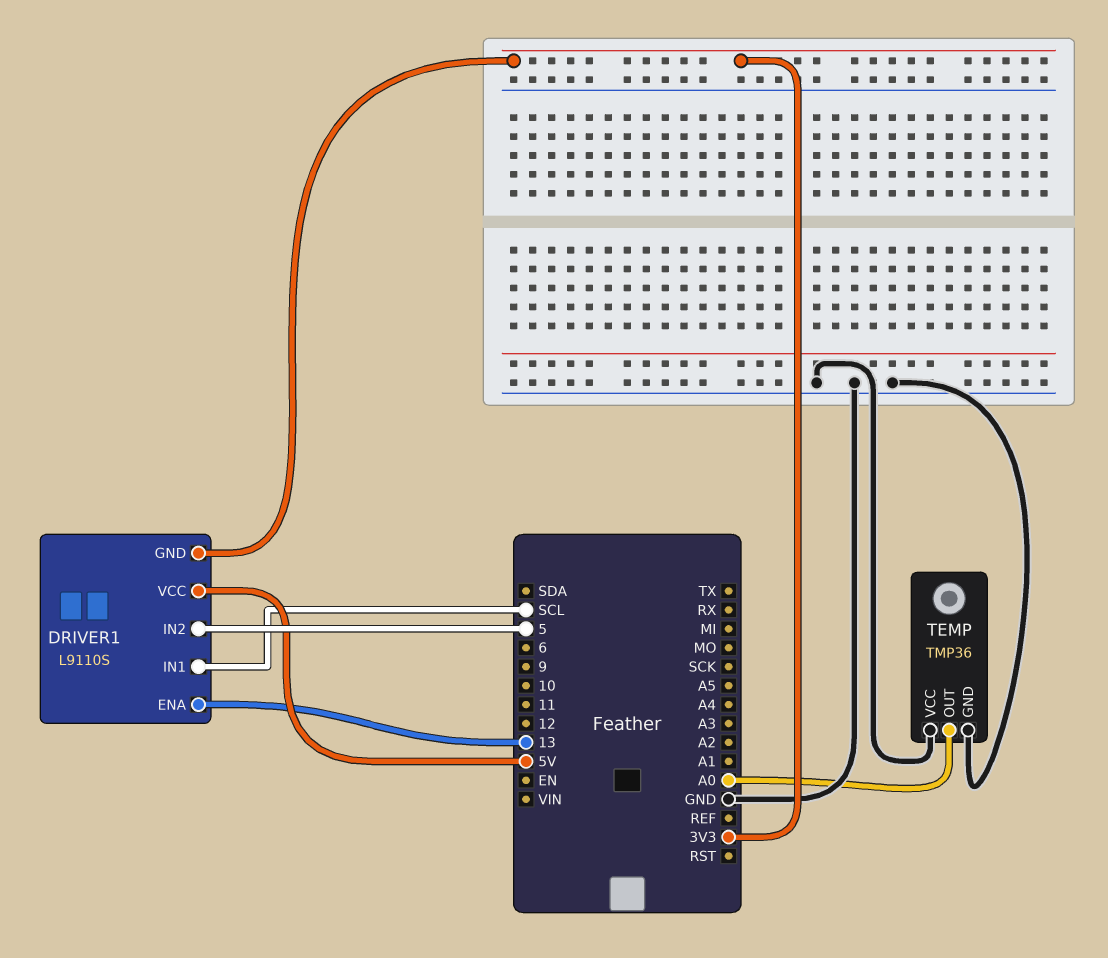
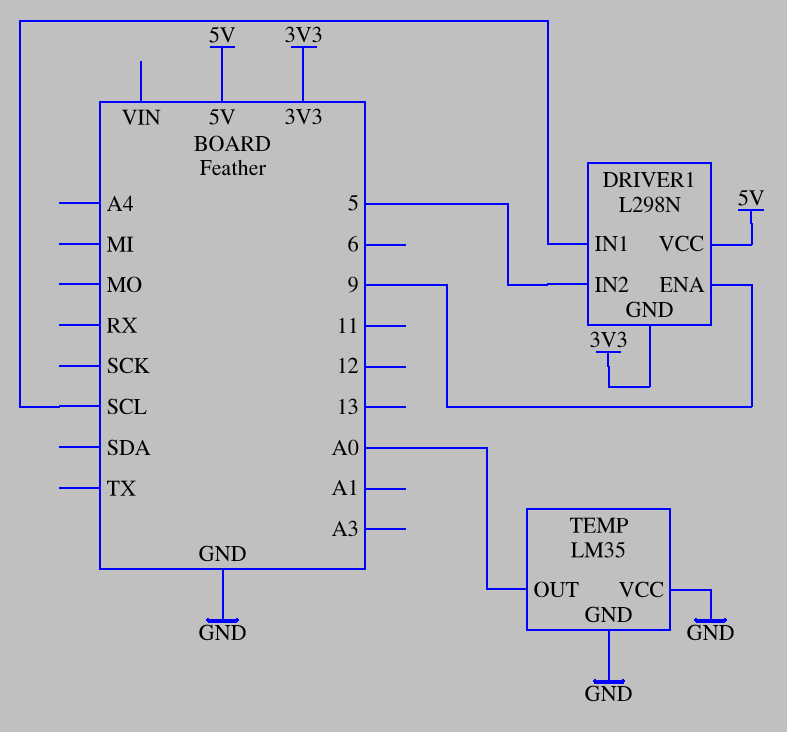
DRIVER1: L9110S -> L298N
DRIVER1 pin ENA: 13 -> 9
TEMP: TMP36 -> LM35

